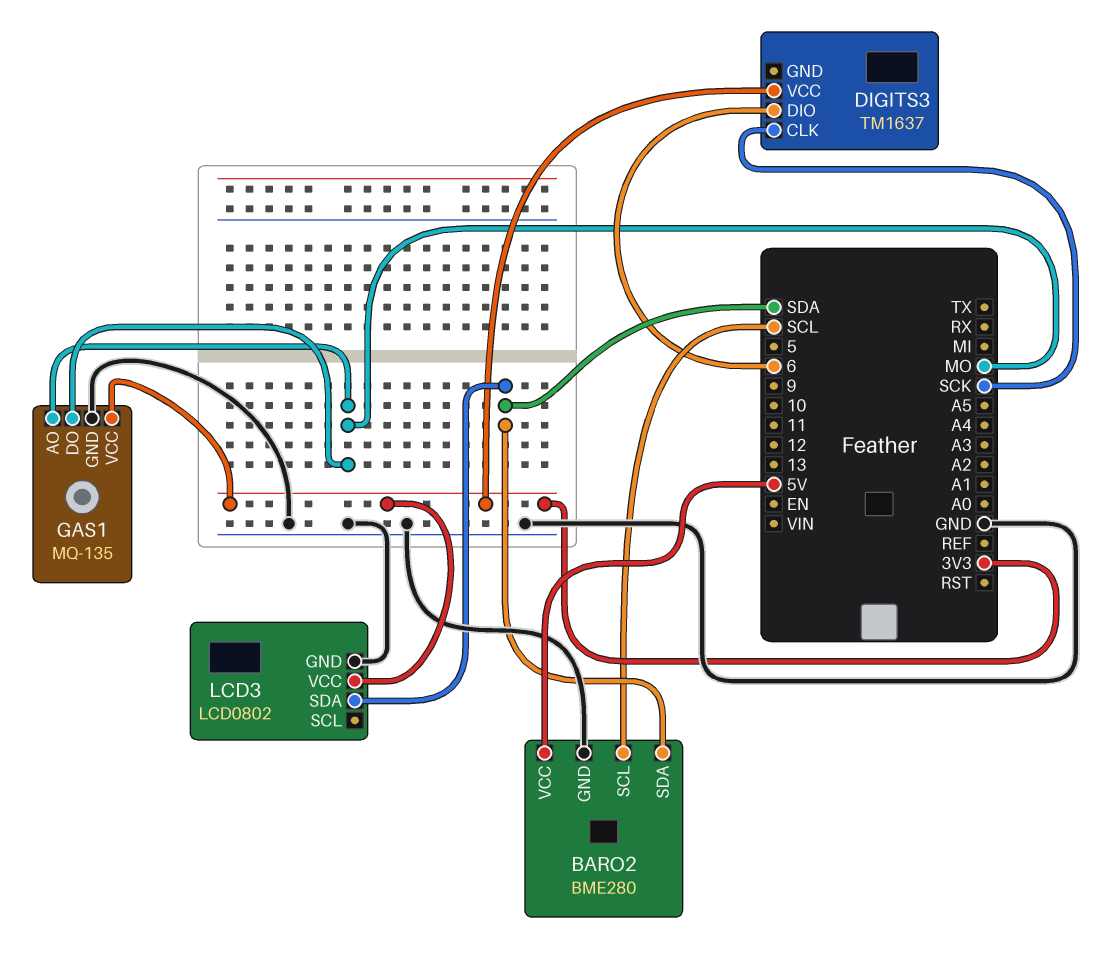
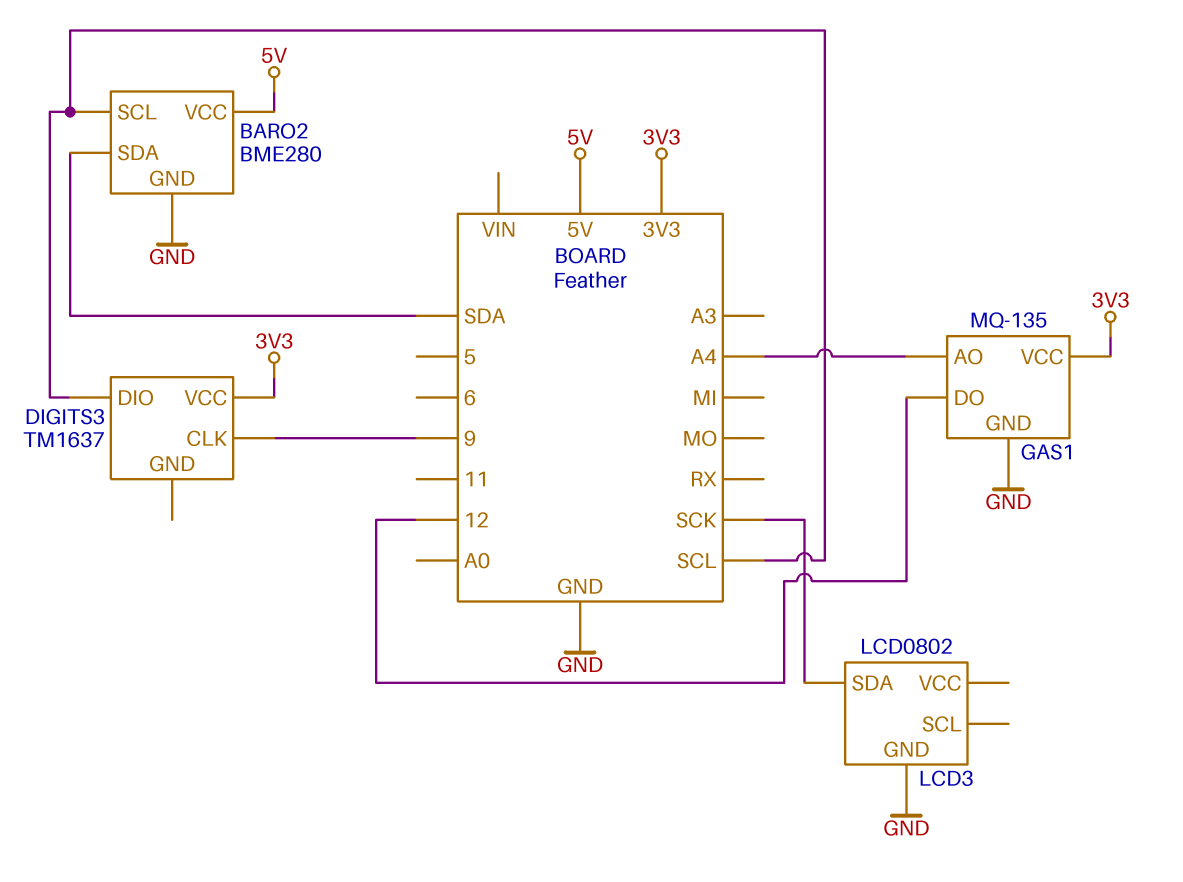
DIGITS3 pin CLK: SCK -> 9
DIGITS3 pin DIO: 6 -> SCL
GAS1 pin AO: MO -> A4
GAS1 pin DO: MO -> 12
LCD3 pin SDA: SDA -> SCK
LCD3 pin VCC: 3V3 -> none

